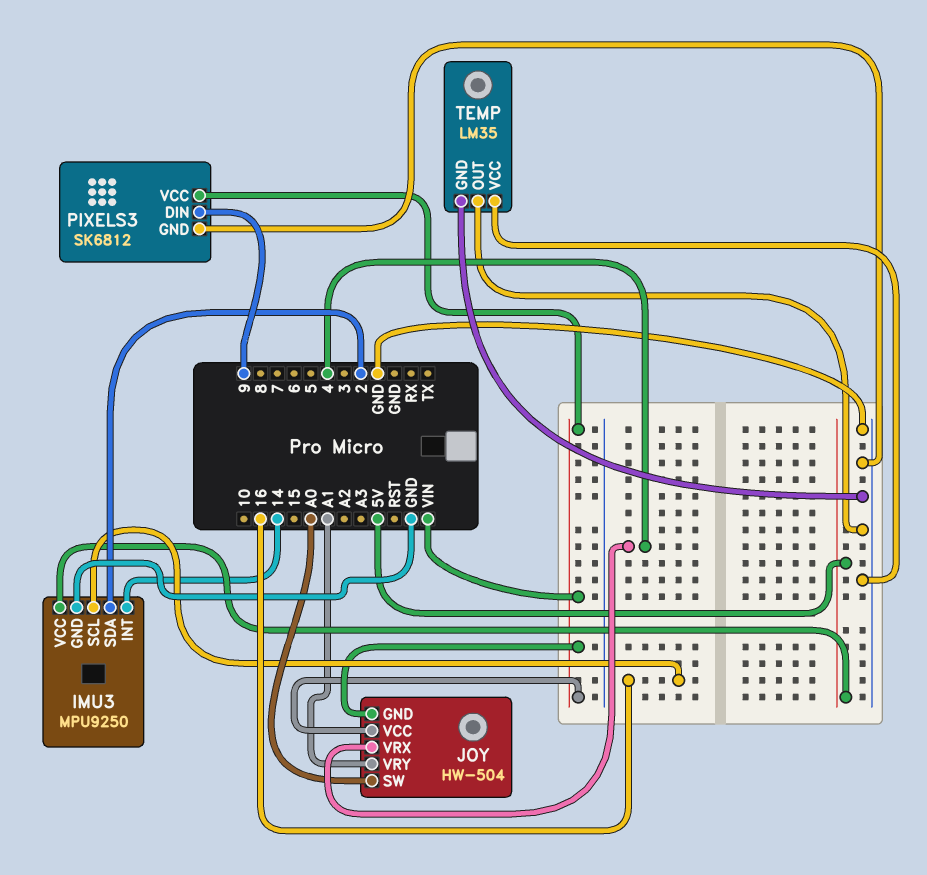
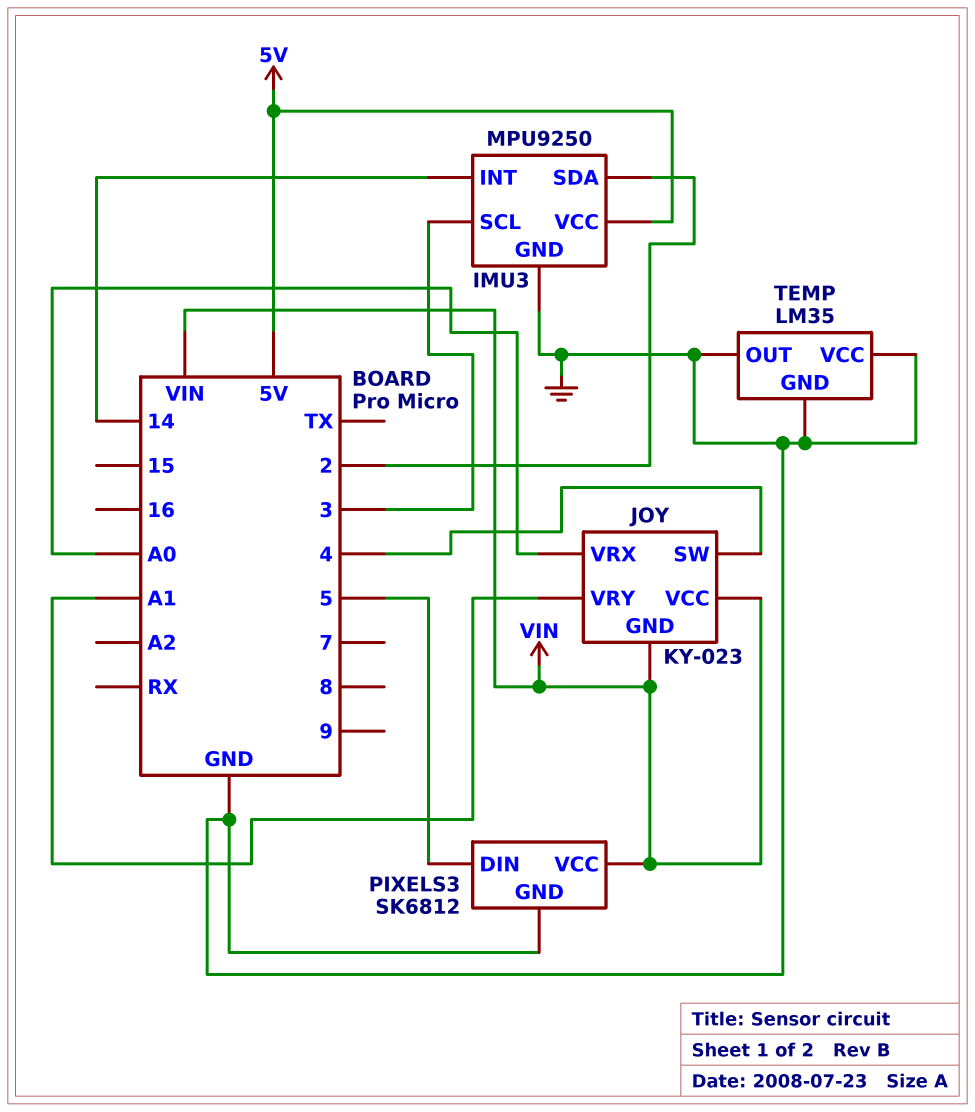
IMU3 pin SCL: 16 -> 3
JOY: HW-504 -> KY-023
JOY pin SW: A0 -> 4
JOY pin VRX: 4 -> A0
PIXELS3 pin DIN: 9 -> 5

